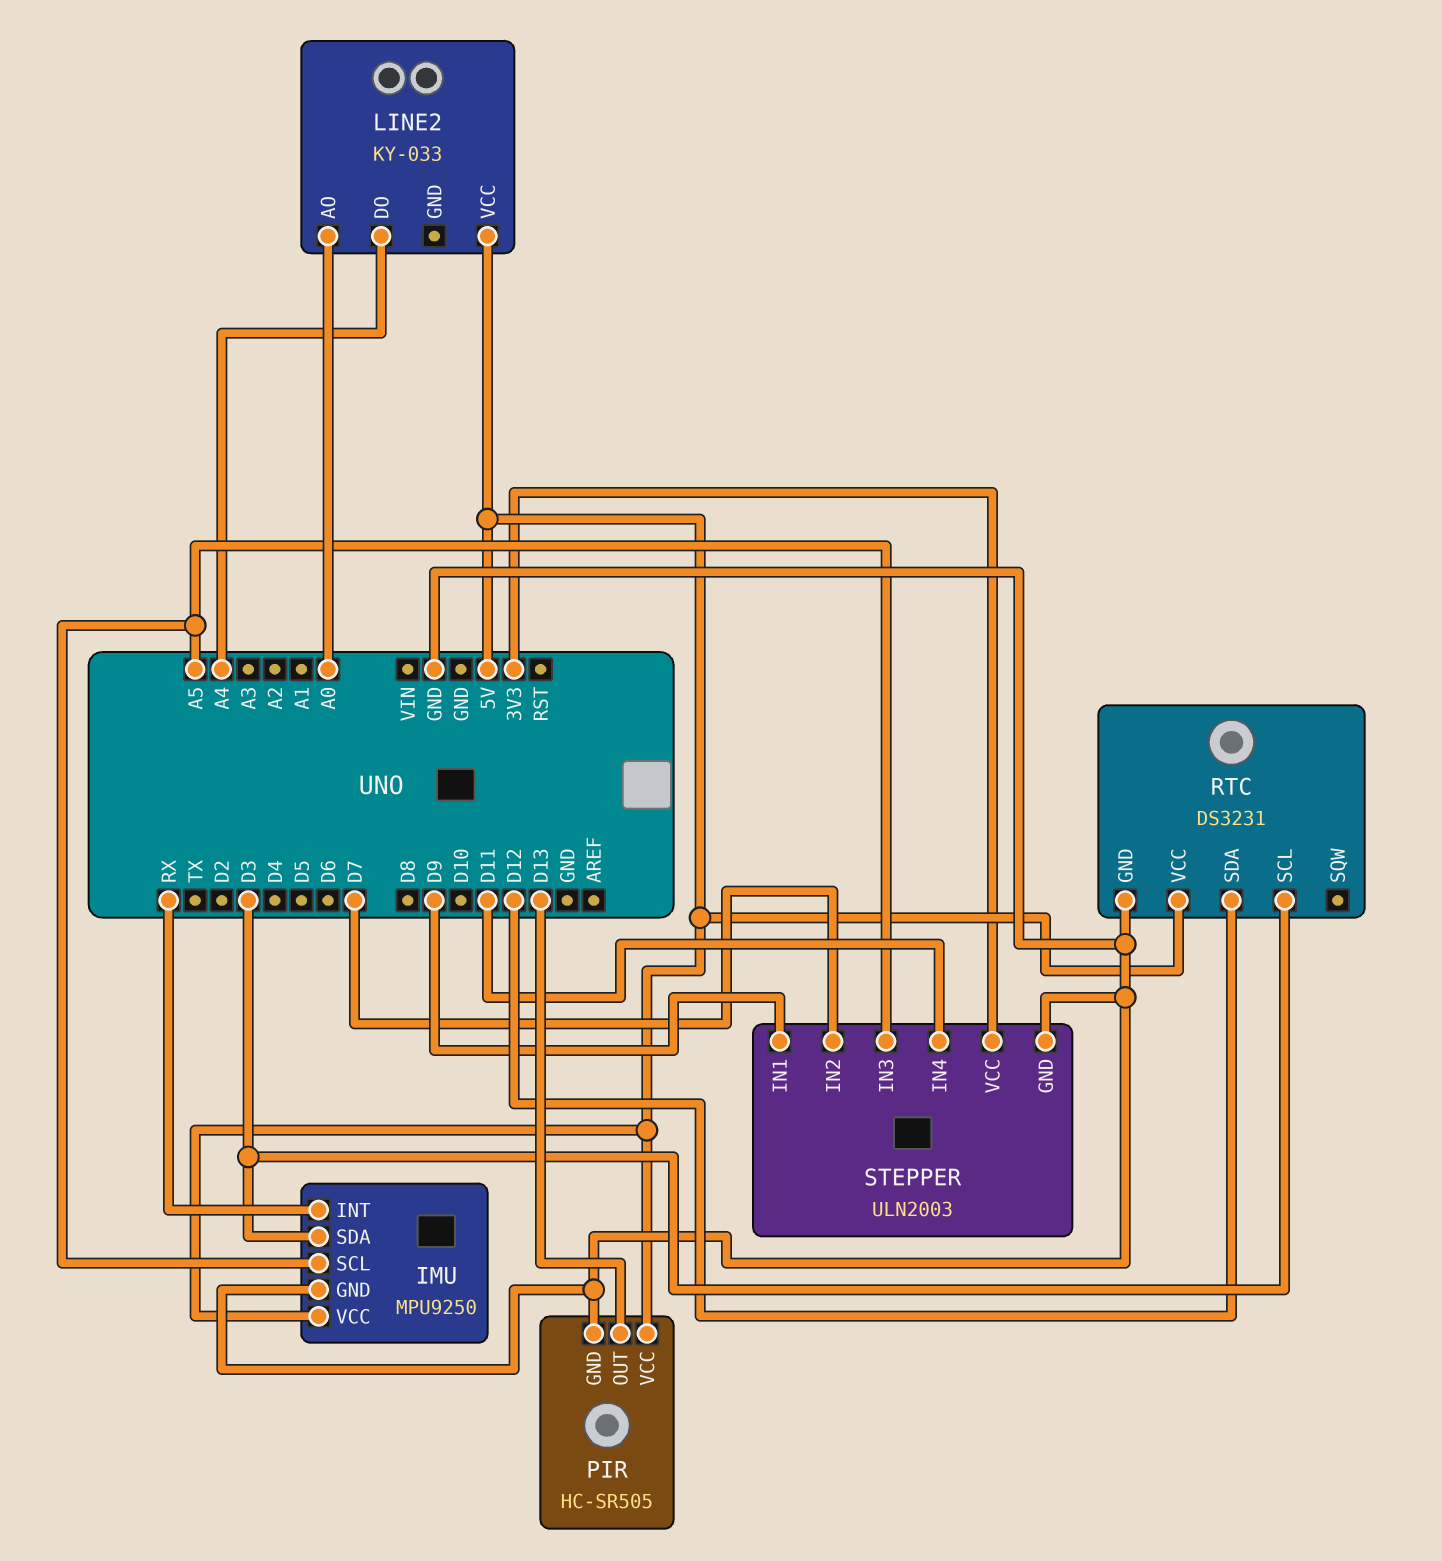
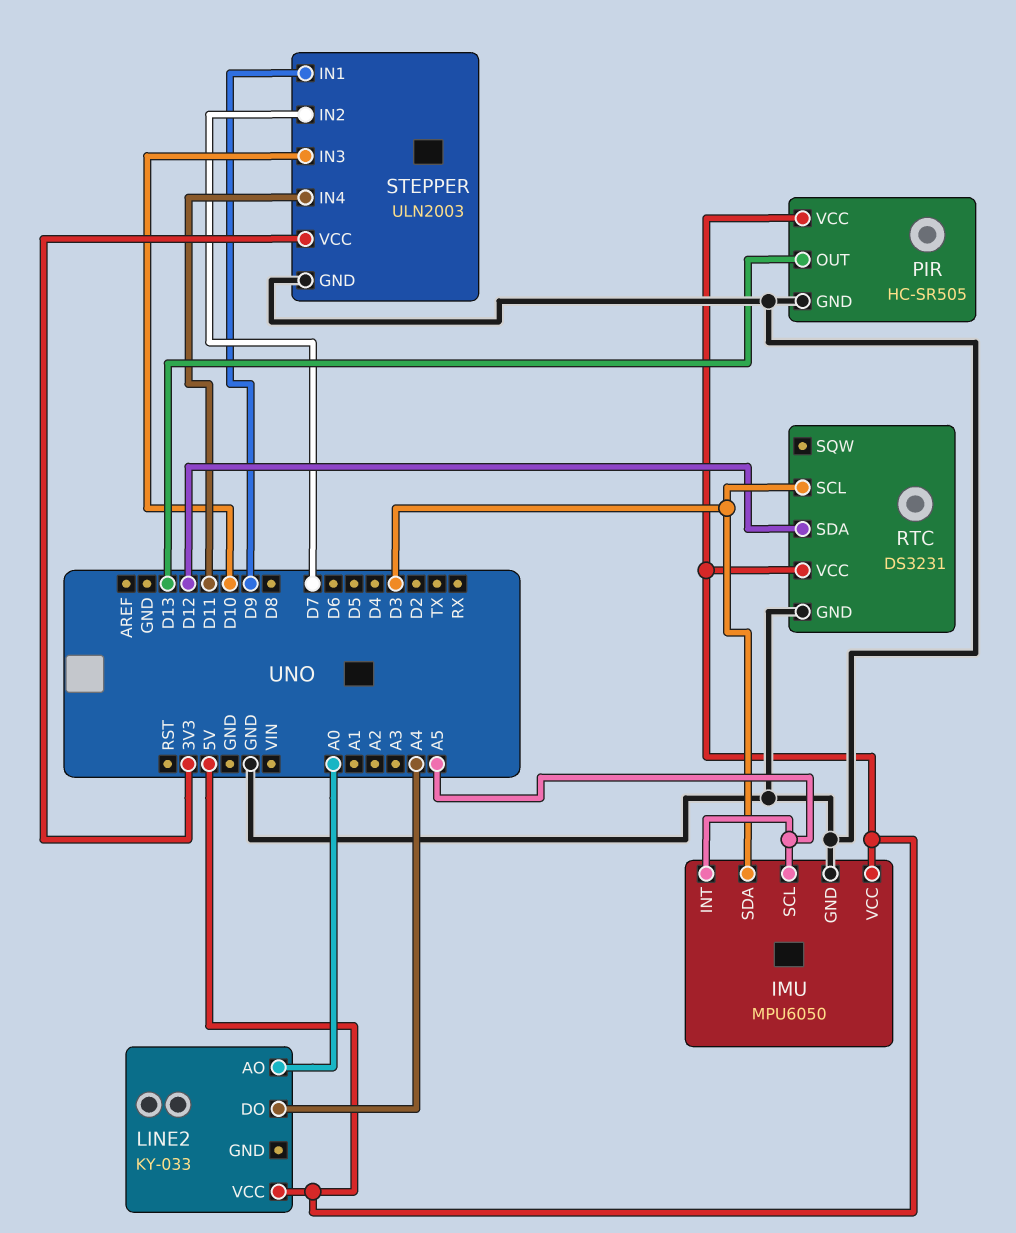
IMU: MPU9250 -> MPU6050
IMU pin INT: RX -> A5
STEPPER pin IN3: A5 -> D10

